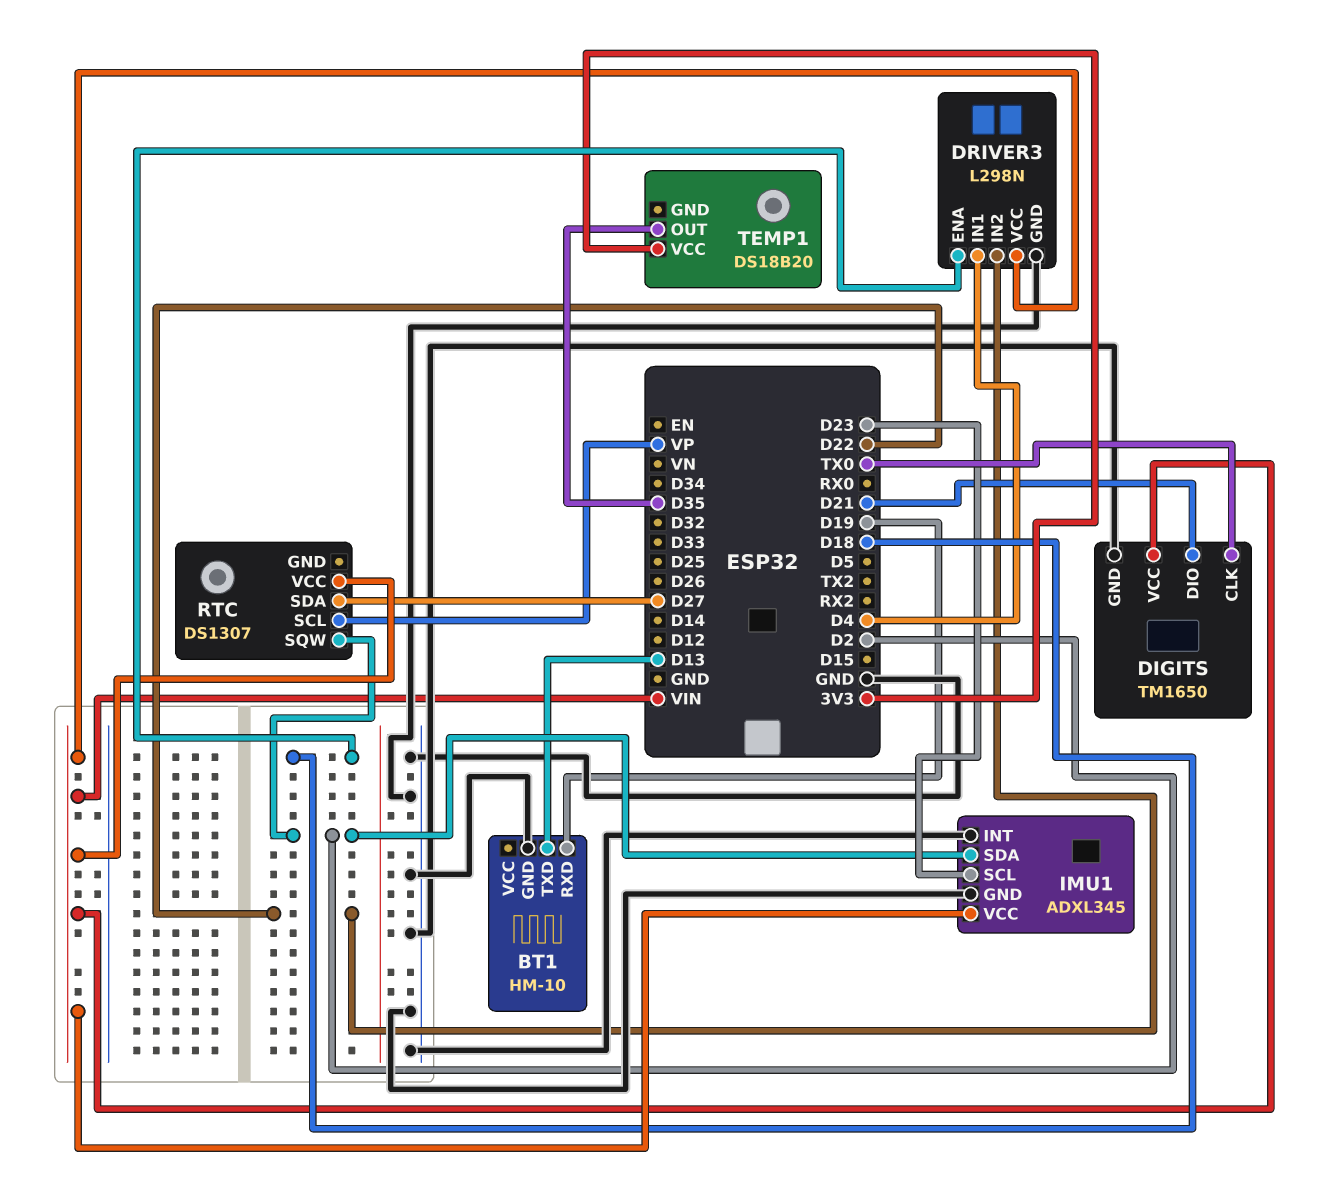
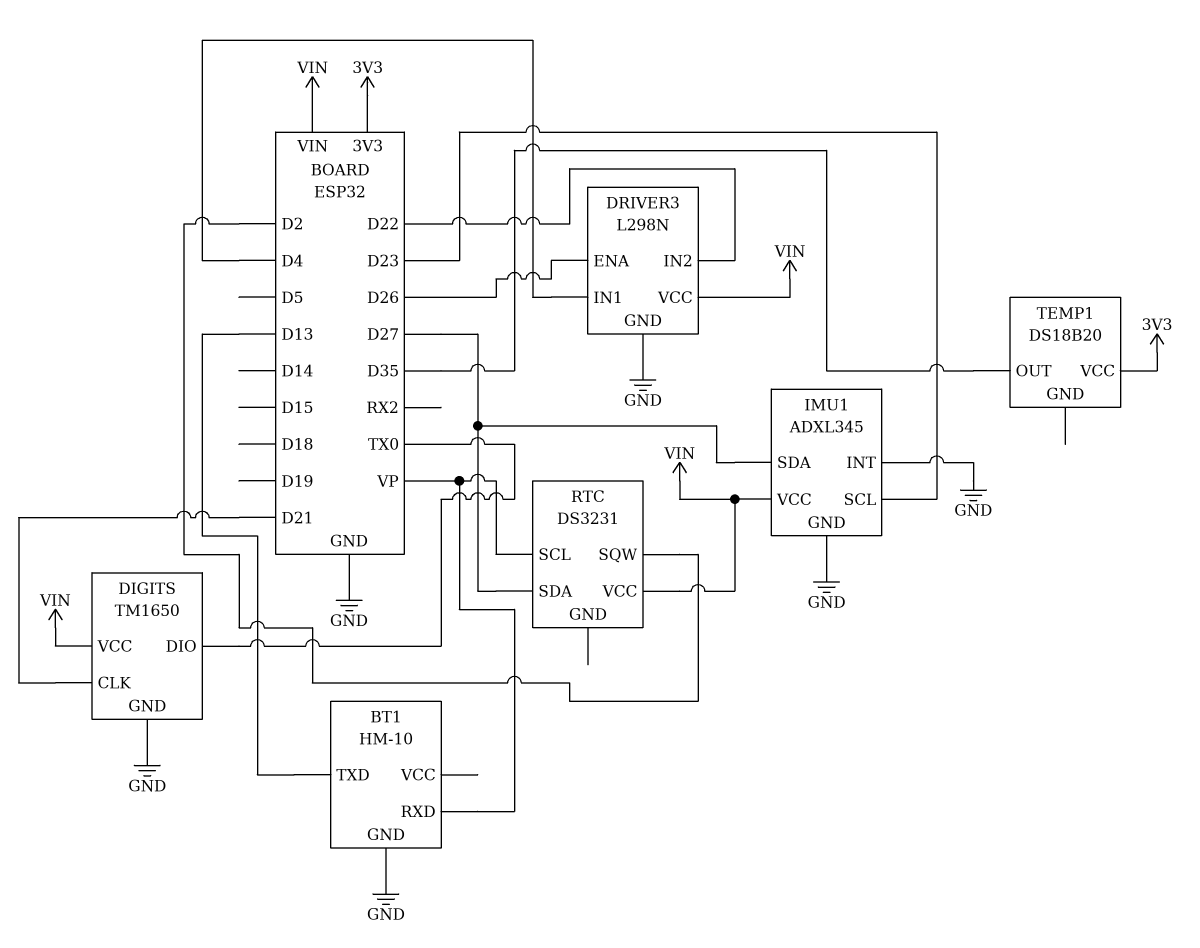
BT1 pin RXD: D19 -> VP
DIGITS pin CLK: TX0 -> D21
DIGITS pin DIO: D21 -> TX0
DRIVER3 pin ENA: D18 -> D26
IMU1 pin SDA: D2 -> D27
RTC: DS1307 -> DS3231

